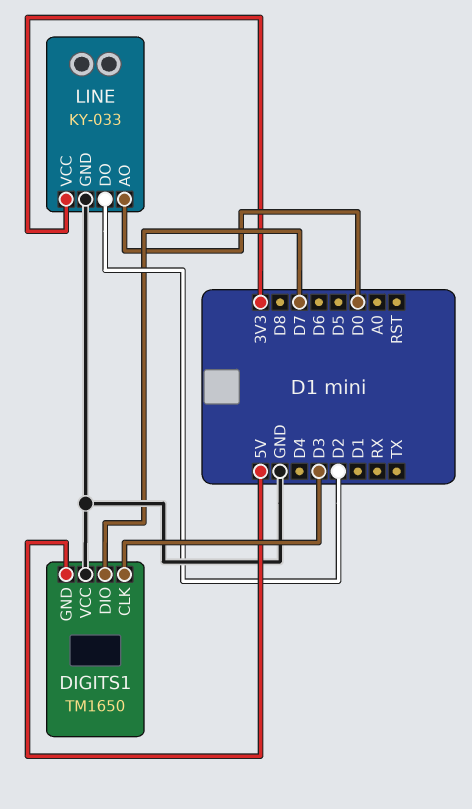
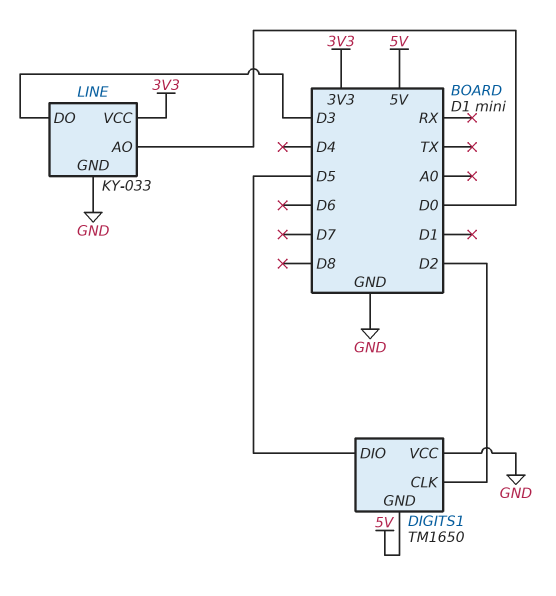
DIGITS1 pin CLK: D3 -> D2
DIGITS1 pin DIO: D7 -> D5
LINE pin DO: D2 -> D3

